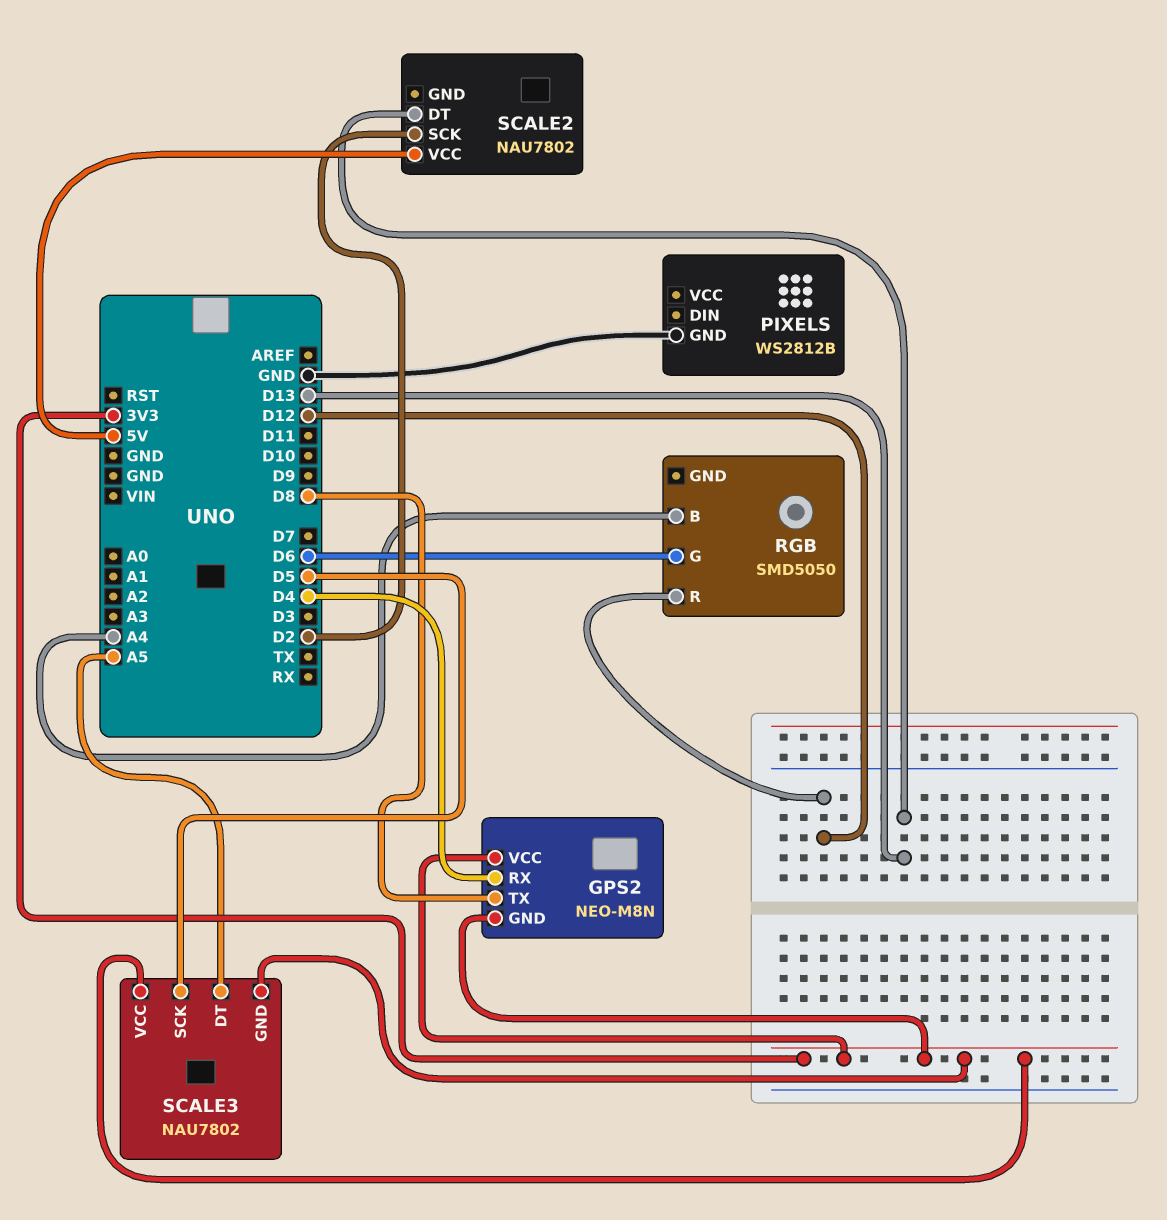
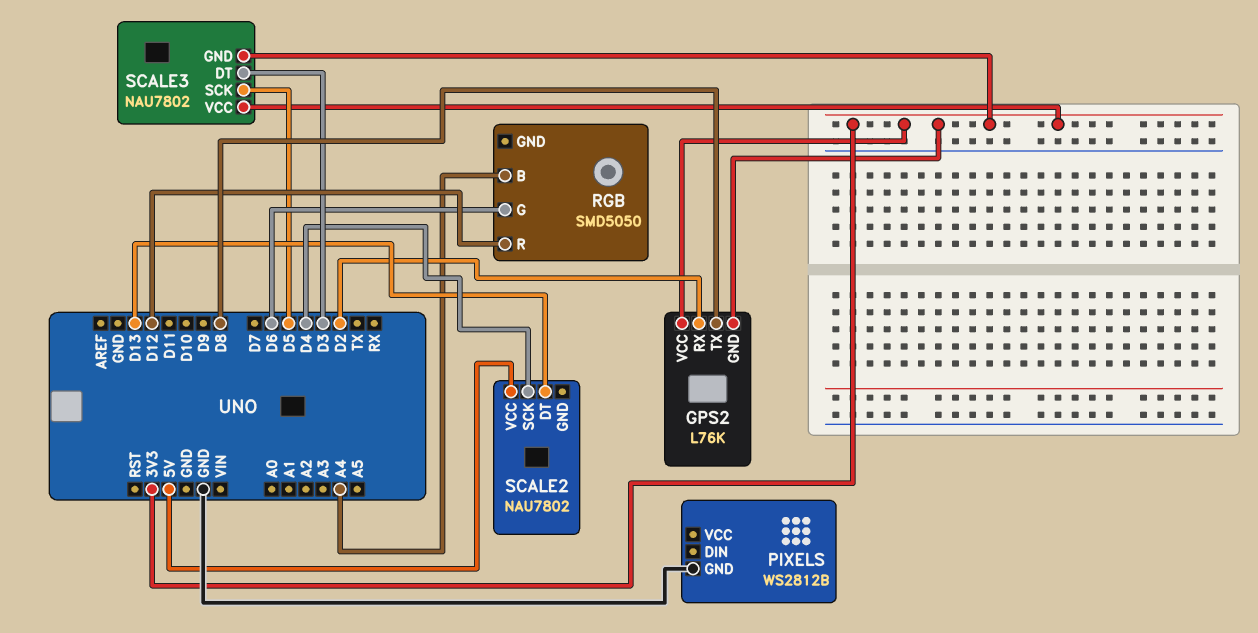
GPS2: NEO-M8N -> L76K
GPS2 pin RX: D4 -> D2
SCALE2 pin SCK: D2 -> D4
SCALE3 pin DT: A5 -> D3

